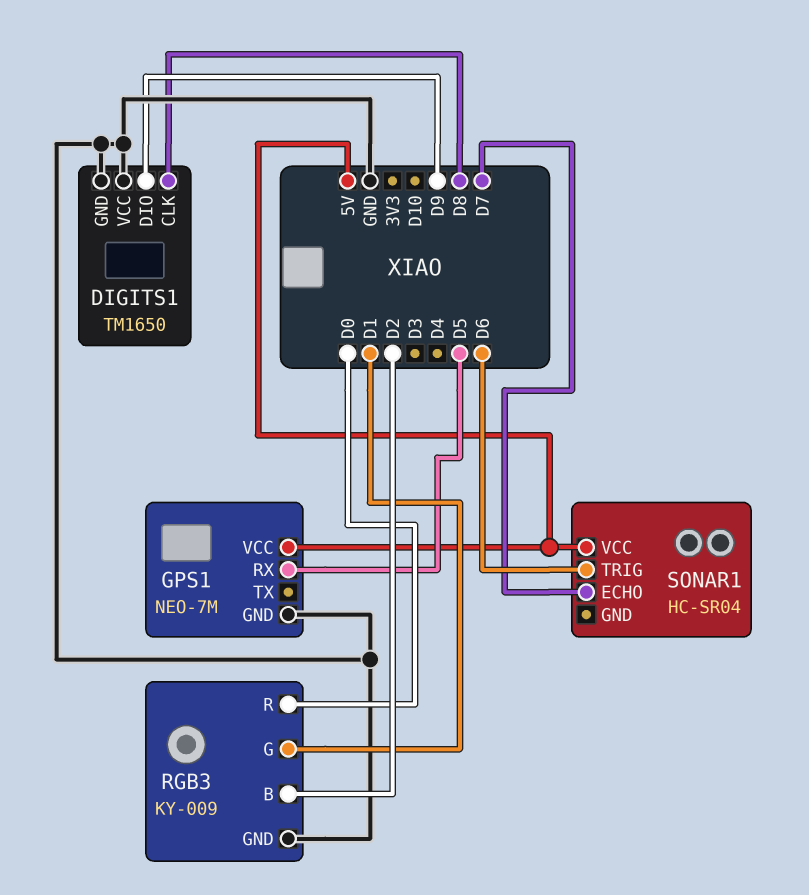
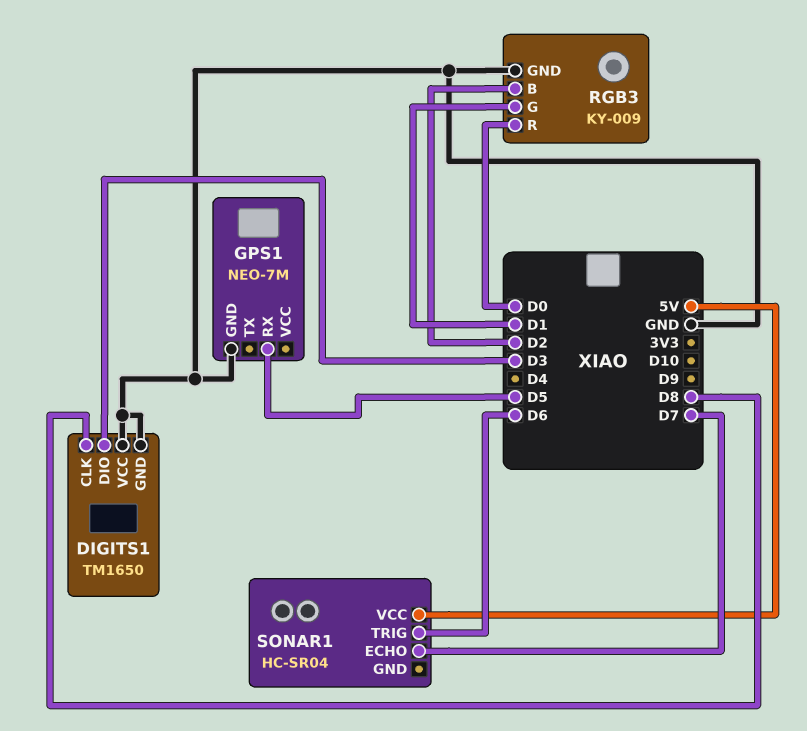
DIGITS1 pin DIO: D9 -> D3
GPS1 pin VCC: 5V -> none

